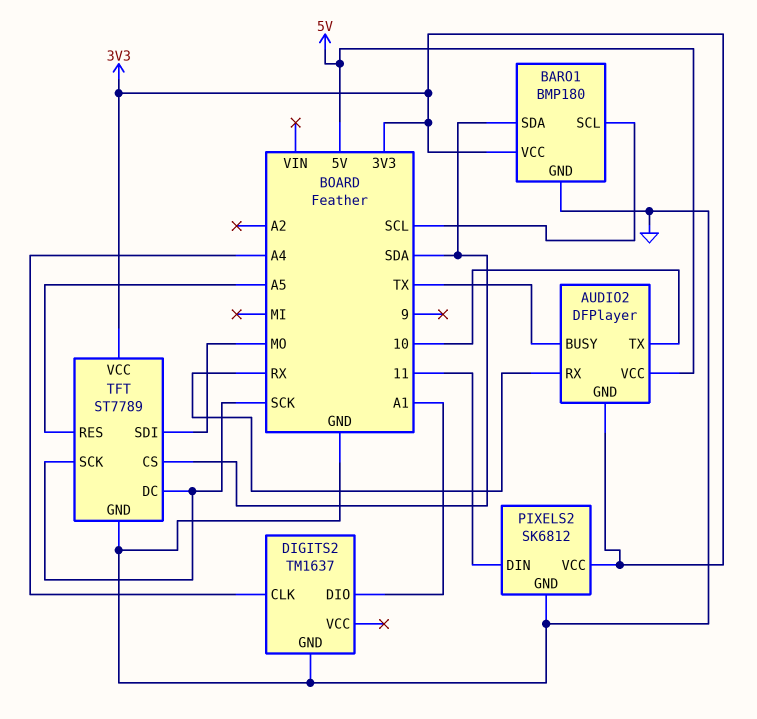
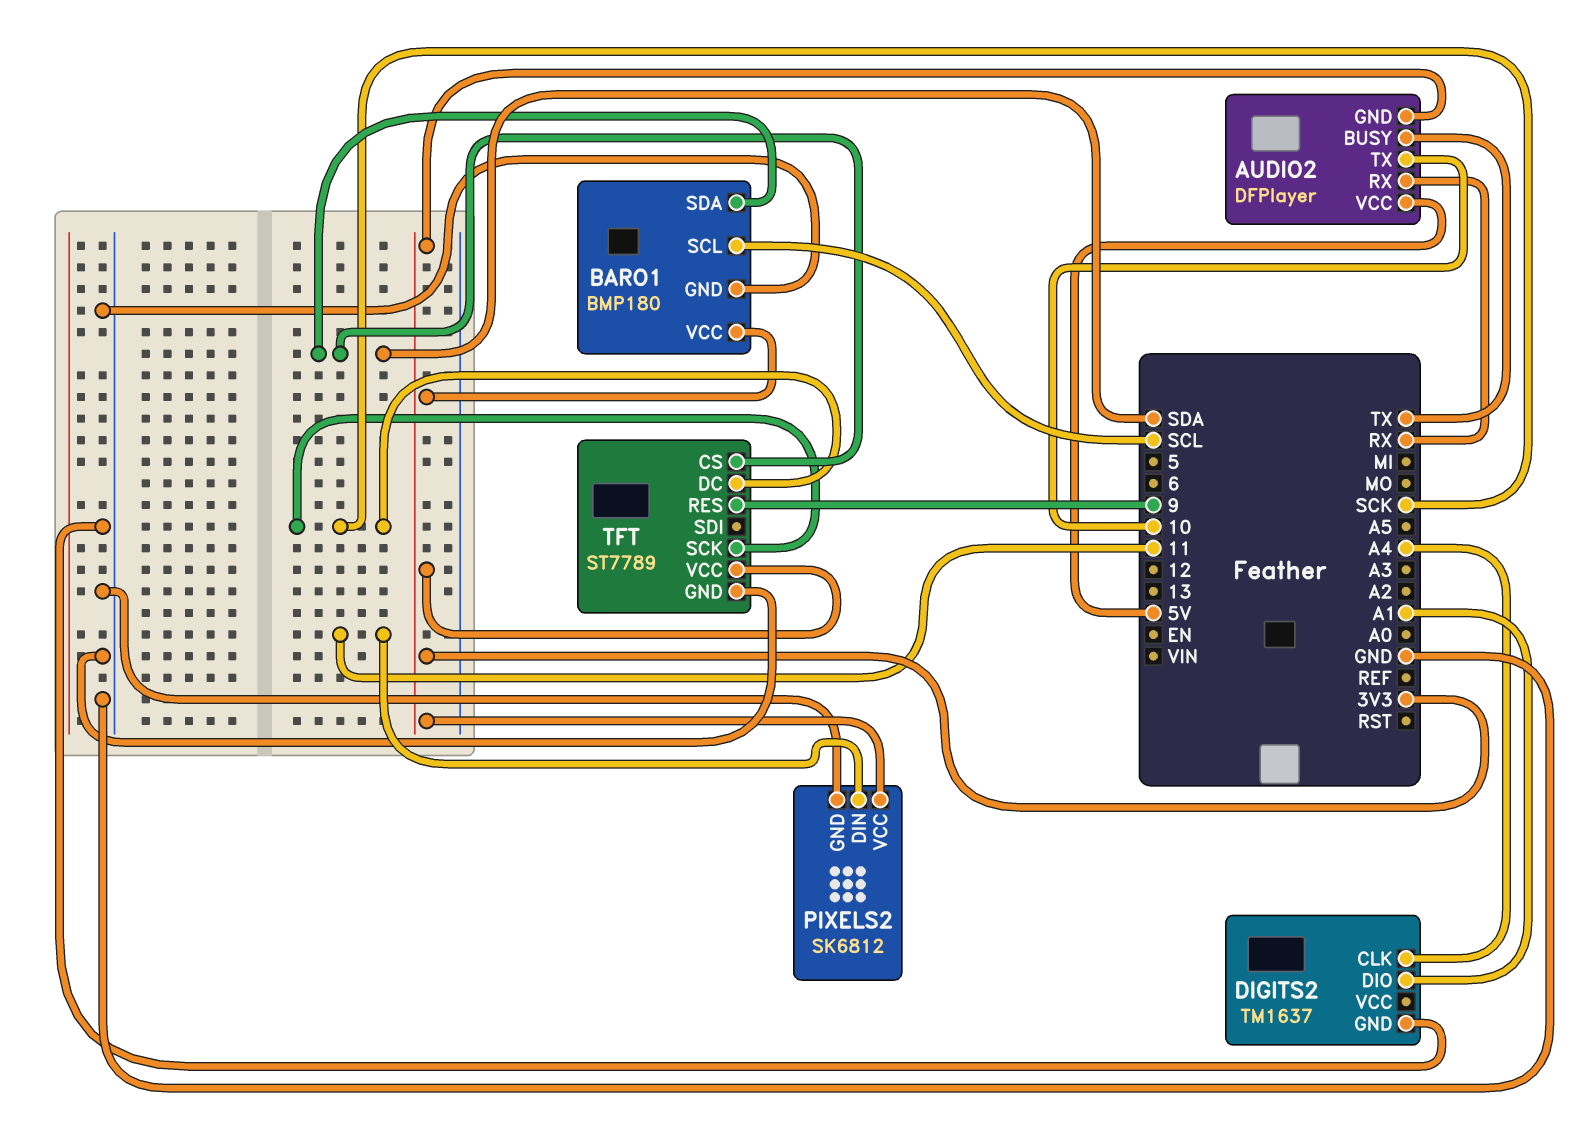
TFT pin RES: A5 -> 9
TFT pin SDI: MO -> none

